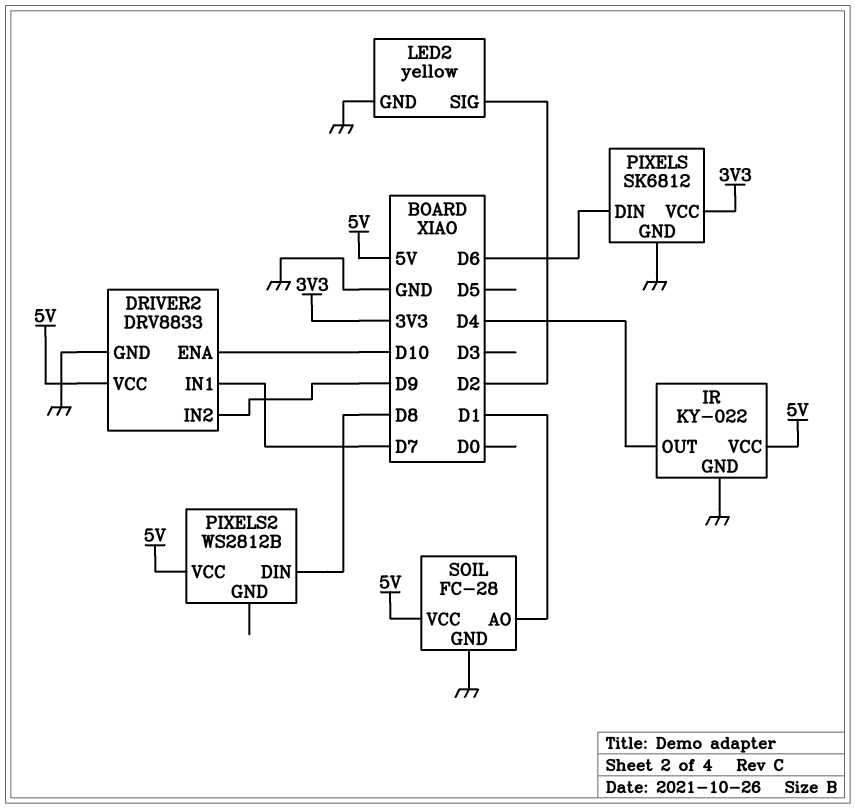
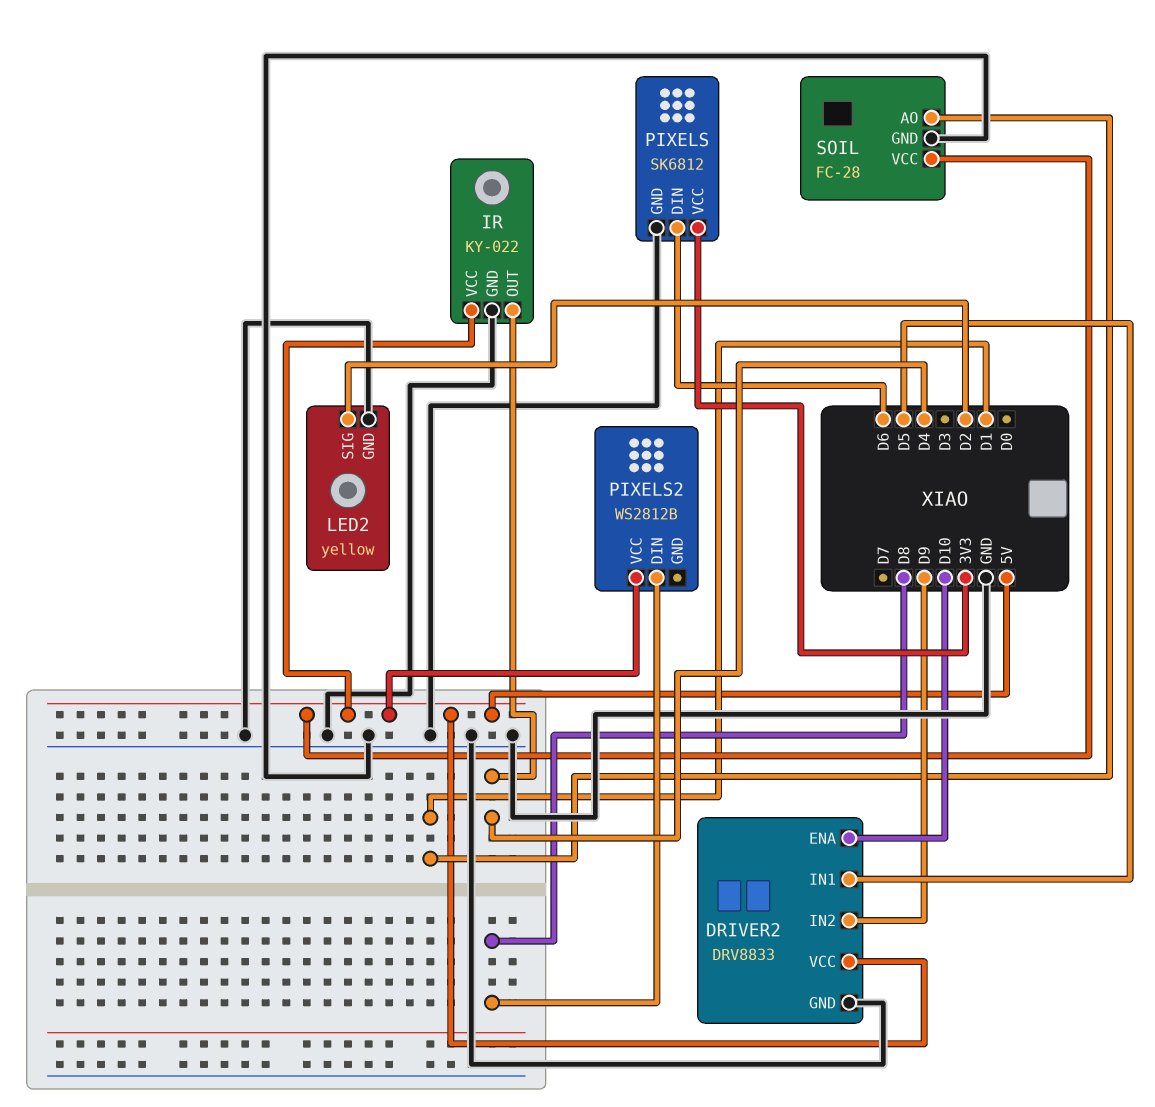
DRIVER2 pin IN1: D7 -> D5

